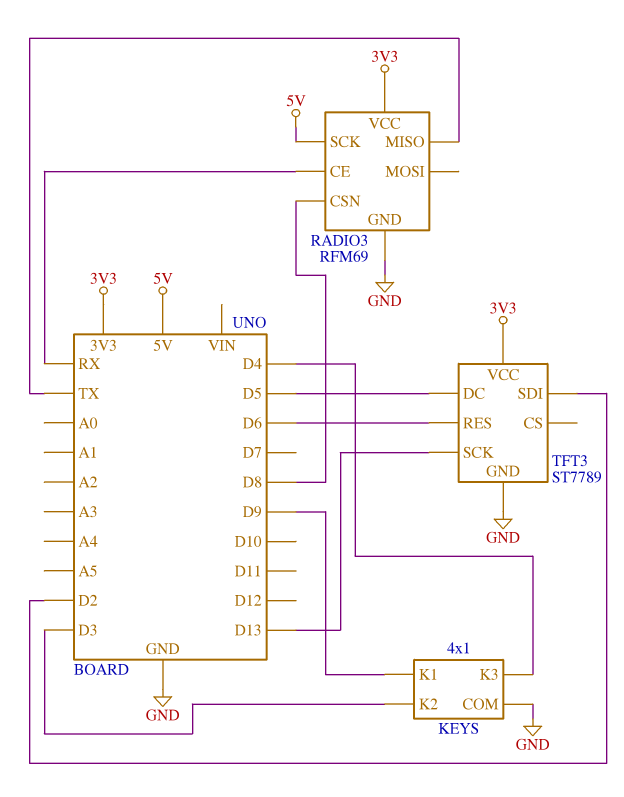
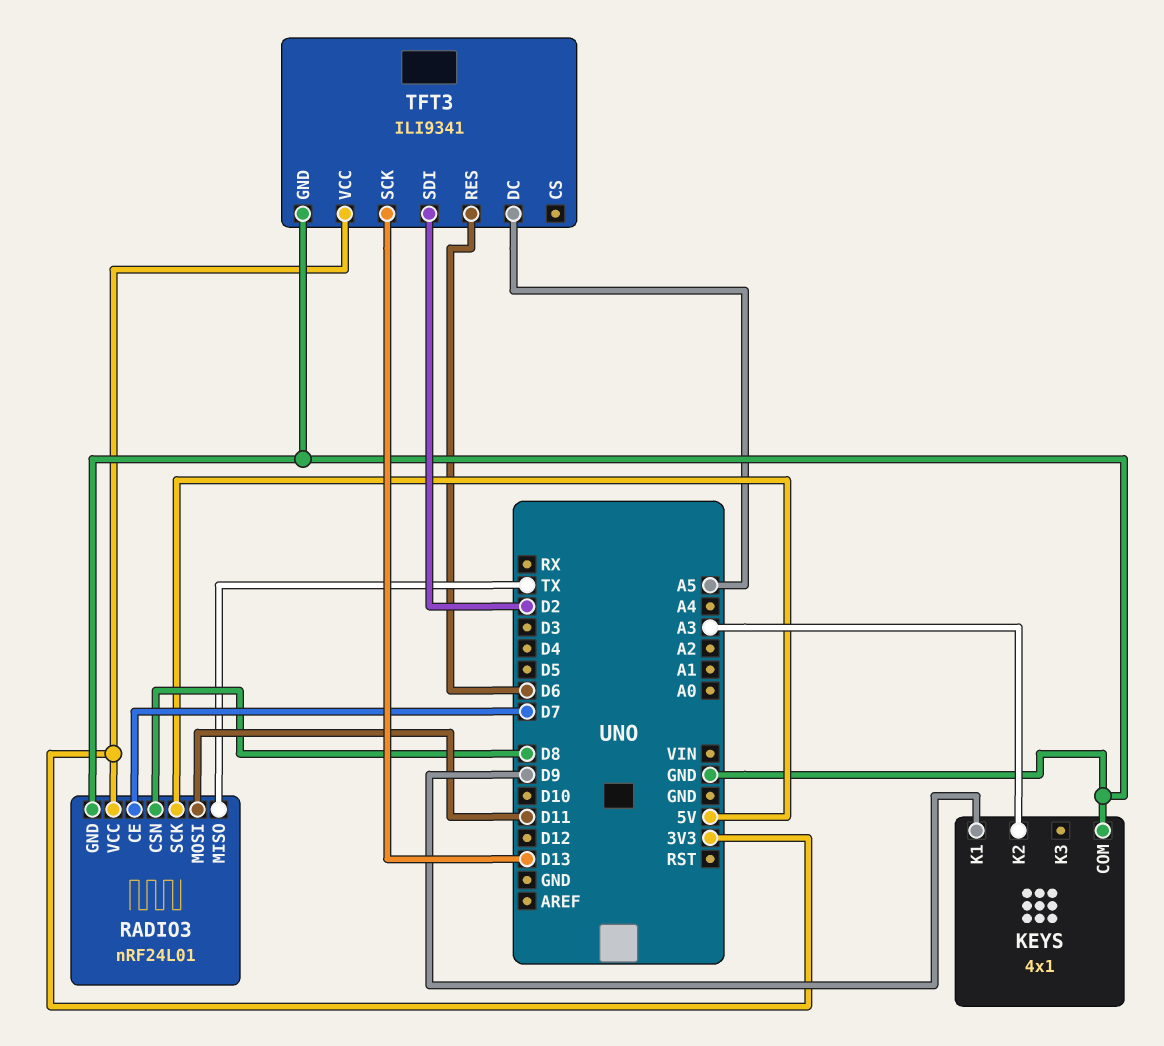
KEYS pin K2: D3 -> A3
KEYS pin K3: D4 -> none
RADIO3: RFM69 -> nRF24L01
RADIO3 pin CE: RX -> D7
RADIO3 pin MOSI: none -> D11
TFT3: ST7789 -> ILI9341
TFT3 pin DC: D5 -> A5

